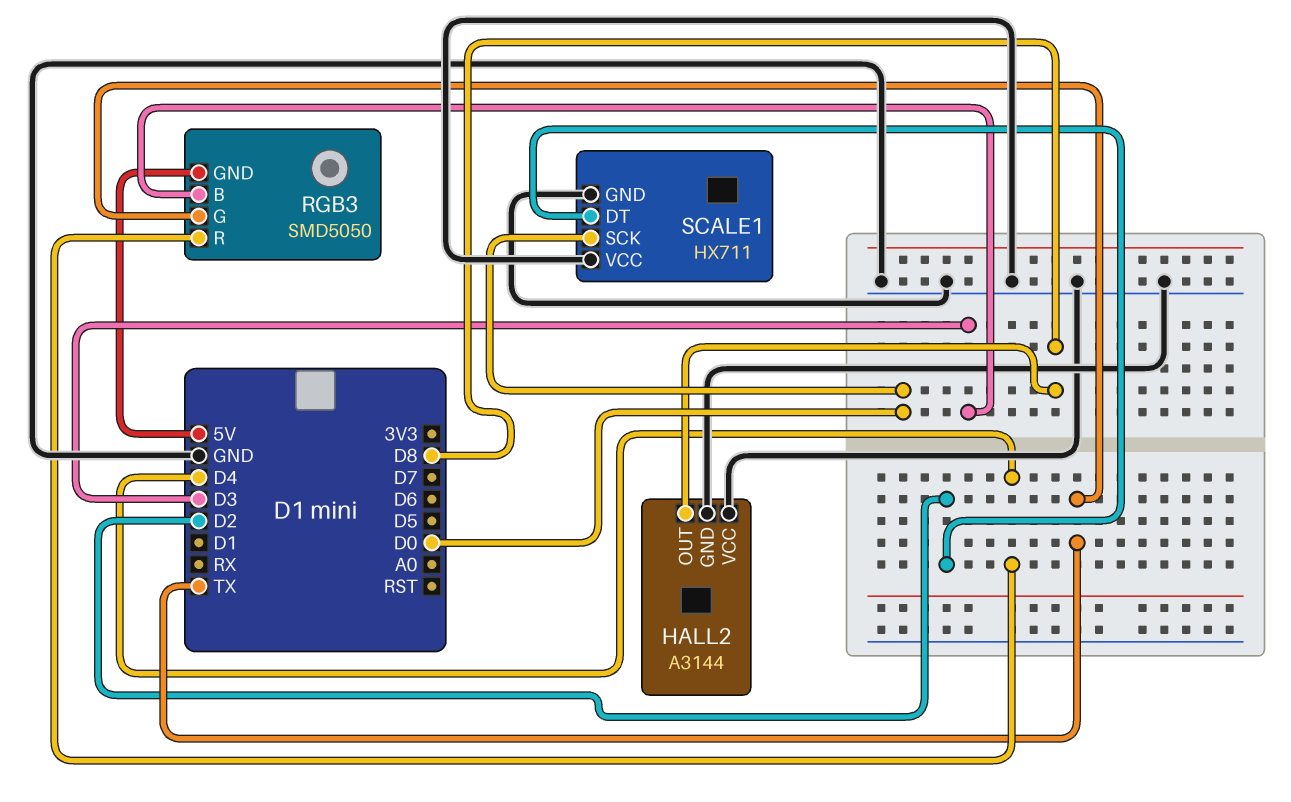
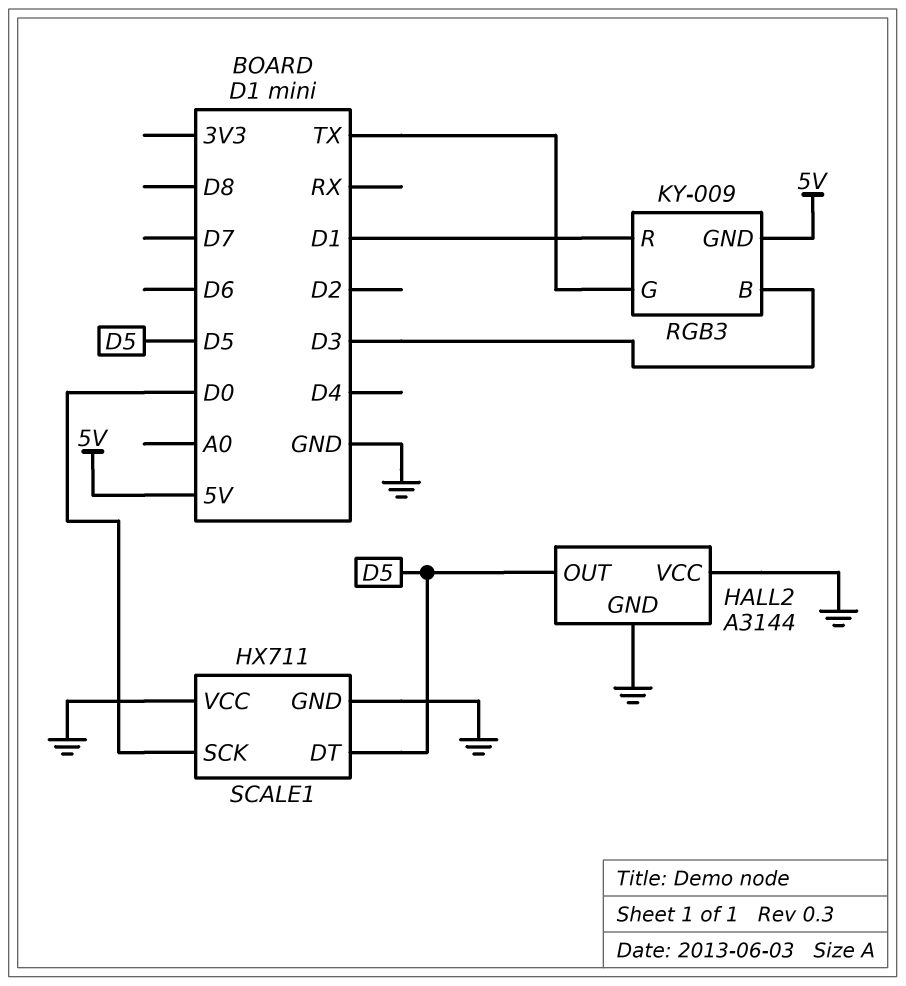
HALL2 pin OUT: D8 -> D5
RGB3: SMD5050 -> KY-009
RGB3 pin R: D4 -> D1
SCALE1 pin DT: D2 -> D5

